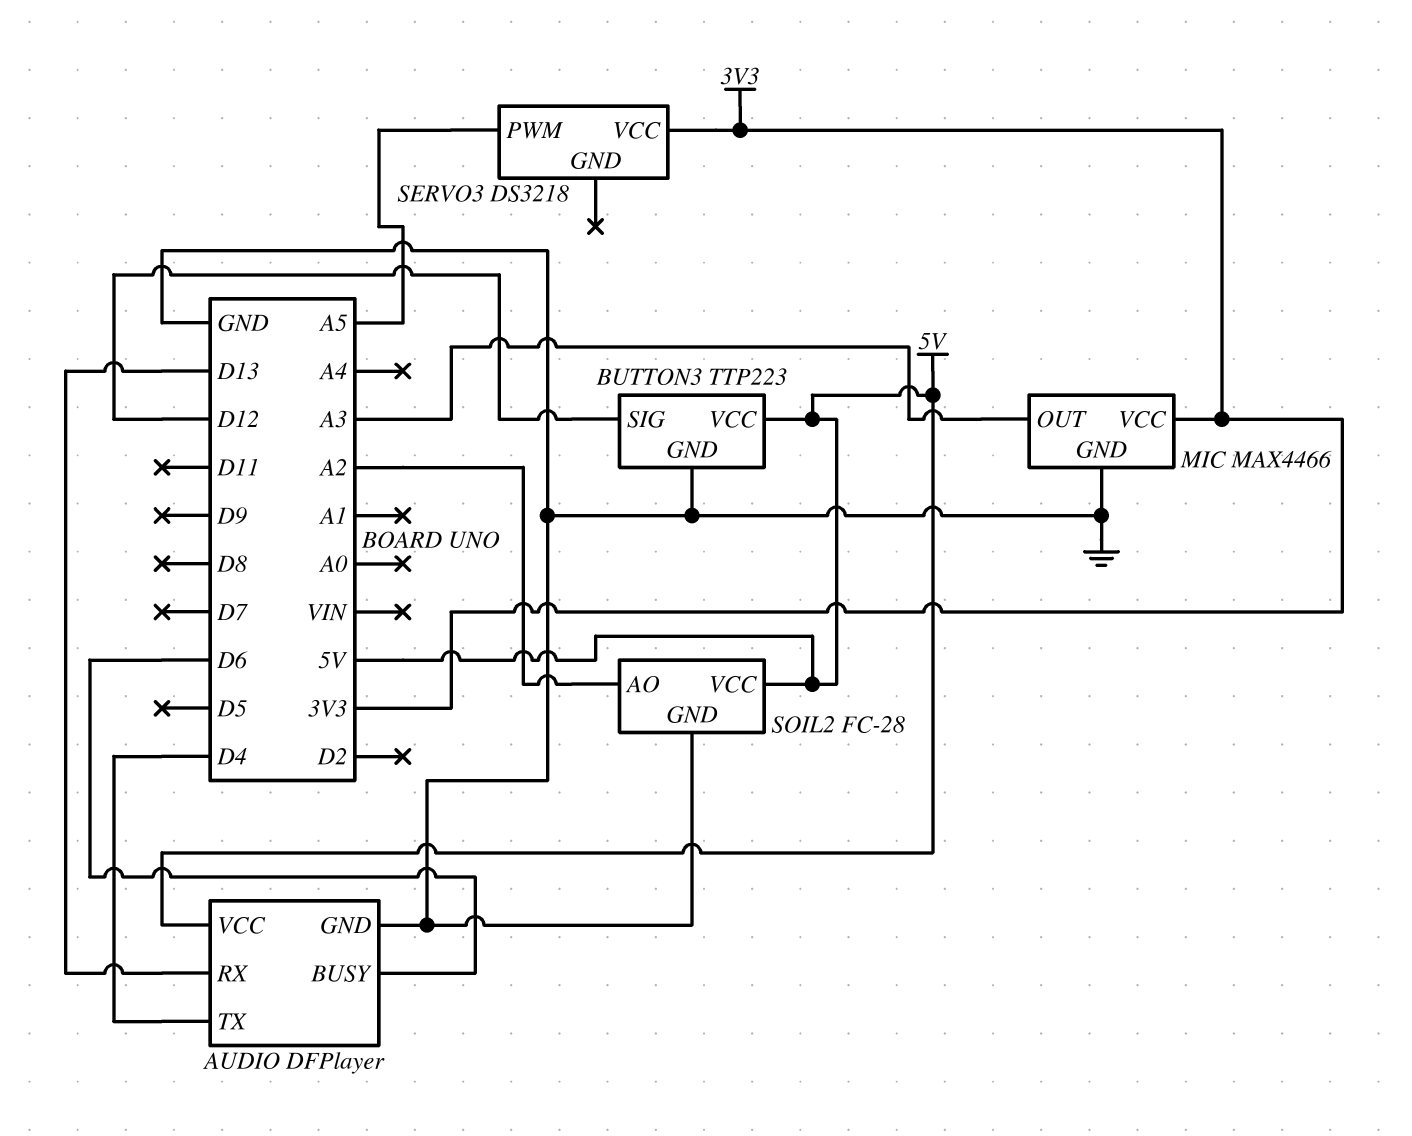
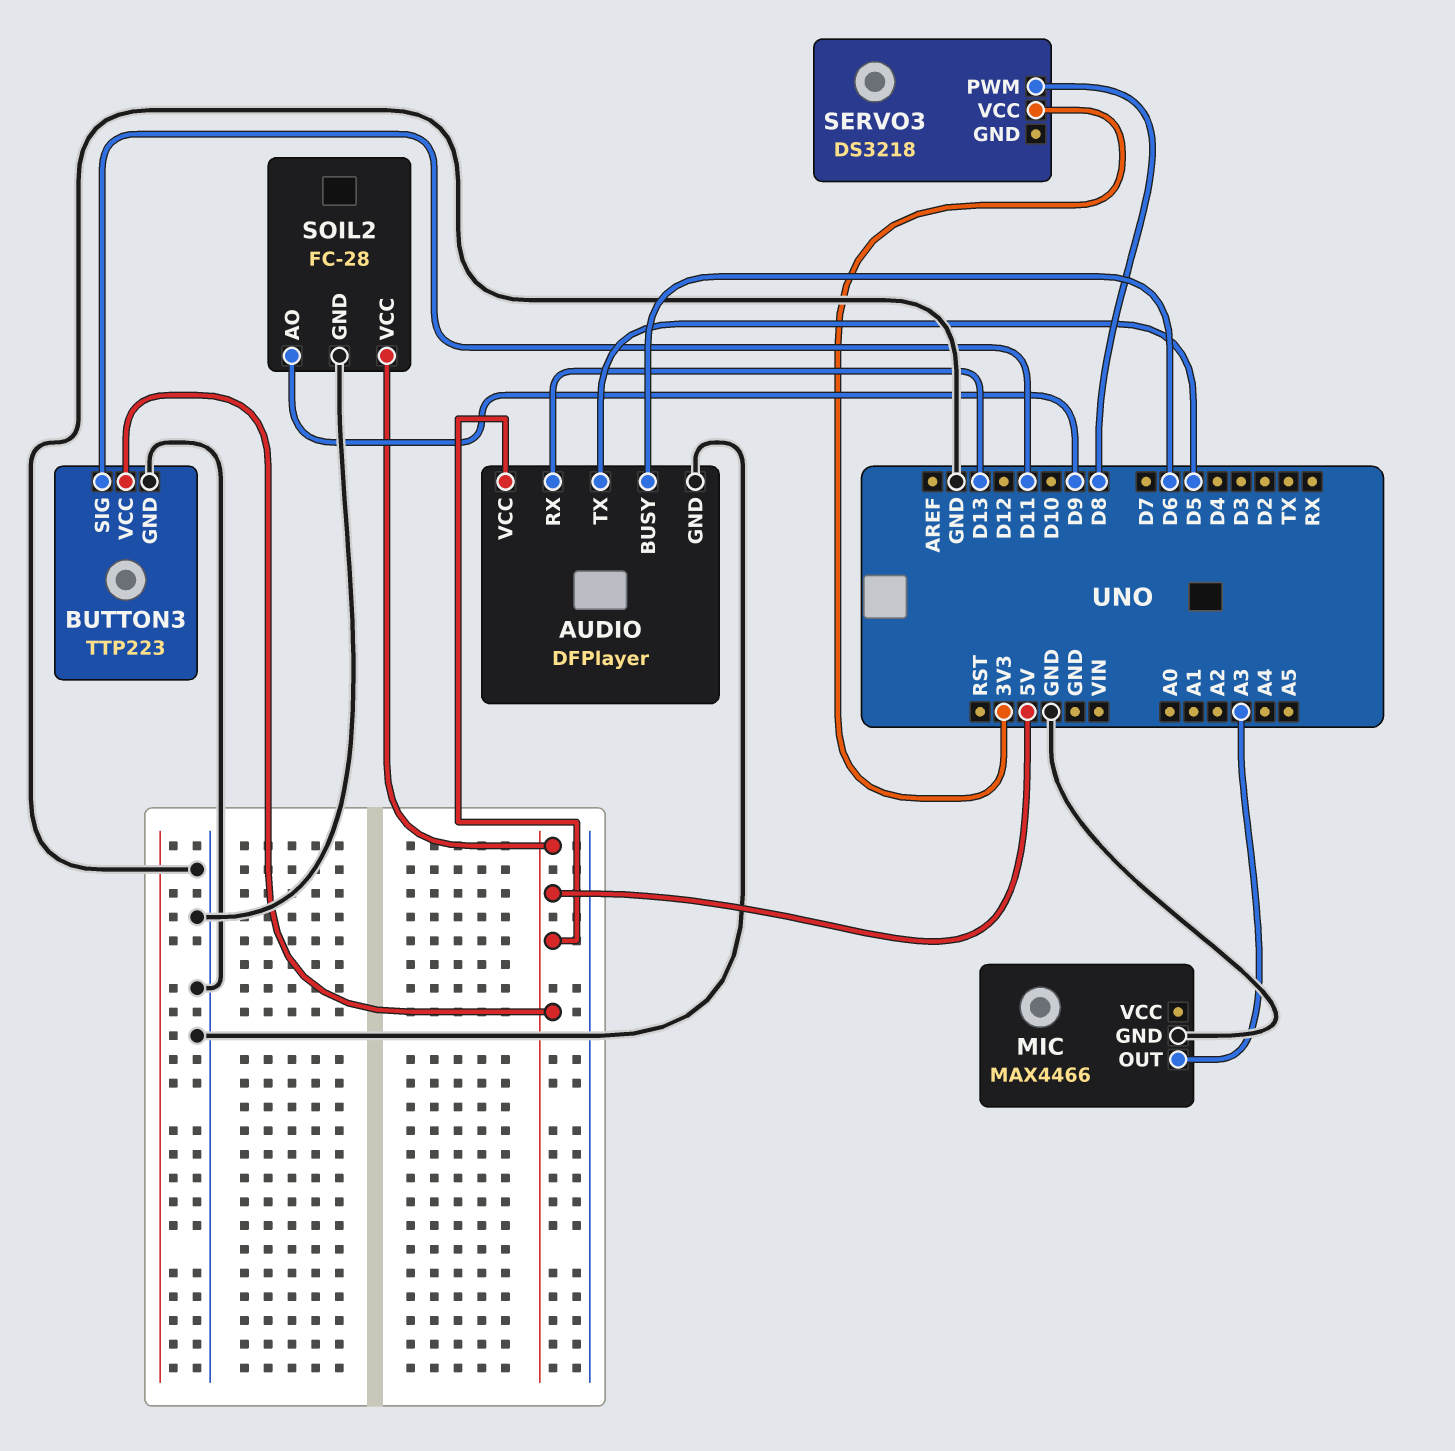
AUDIO pin TX: D4 -> D5
BUTTON3 pin SIG: D12 -> D11
MIC pin VCC: 3V3 -> none
SERVO3 pin PWM: A5 -> D8
SOIL2 pin AO: A2 -> D9

